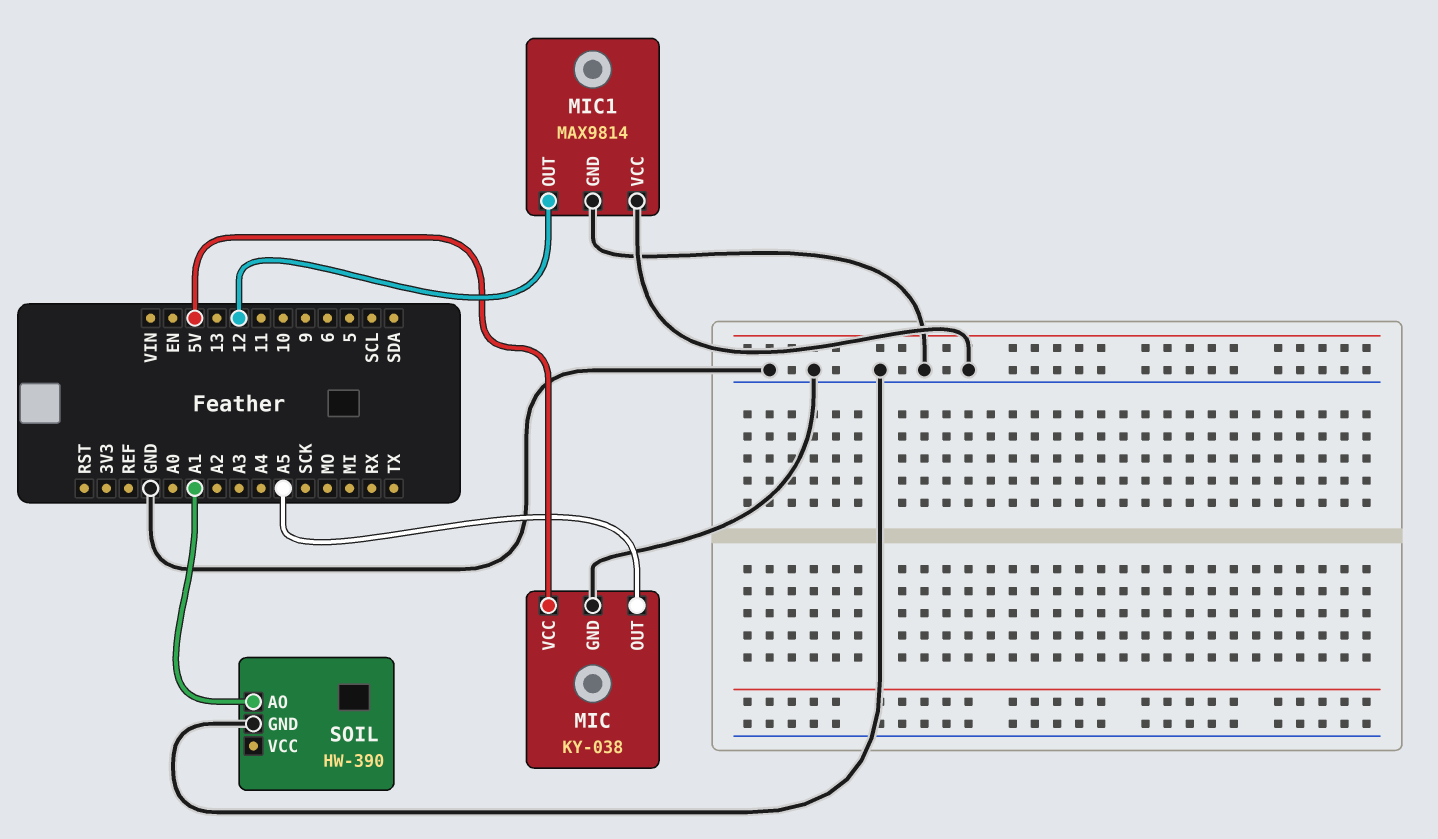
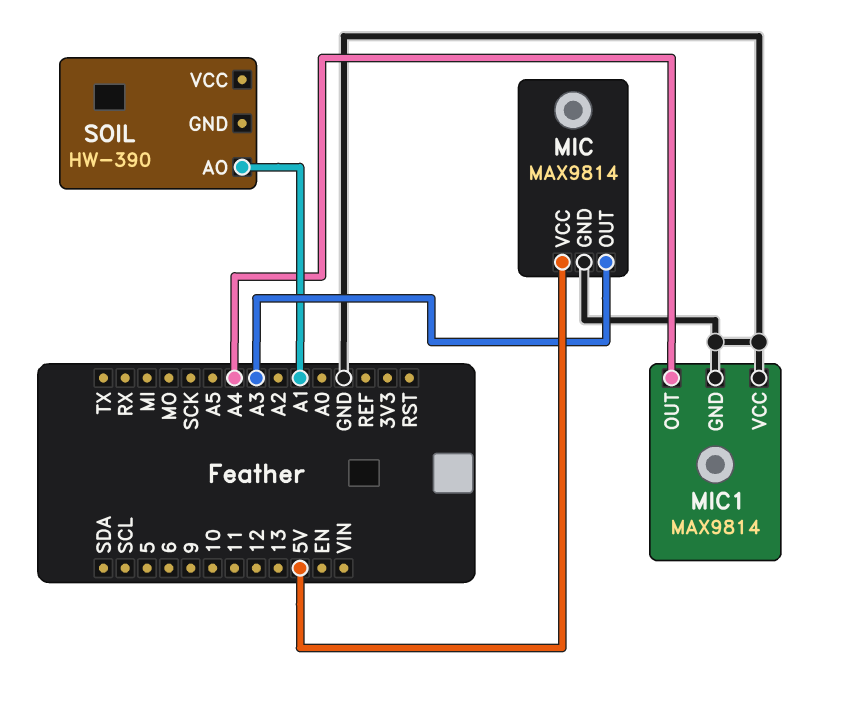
MIC: KY-038 -> MAX9814
MIC pin OUT: A5 -> A3
MIC1 pin OUT: 12 -> A4
SOIL pin GND: GND -> none

